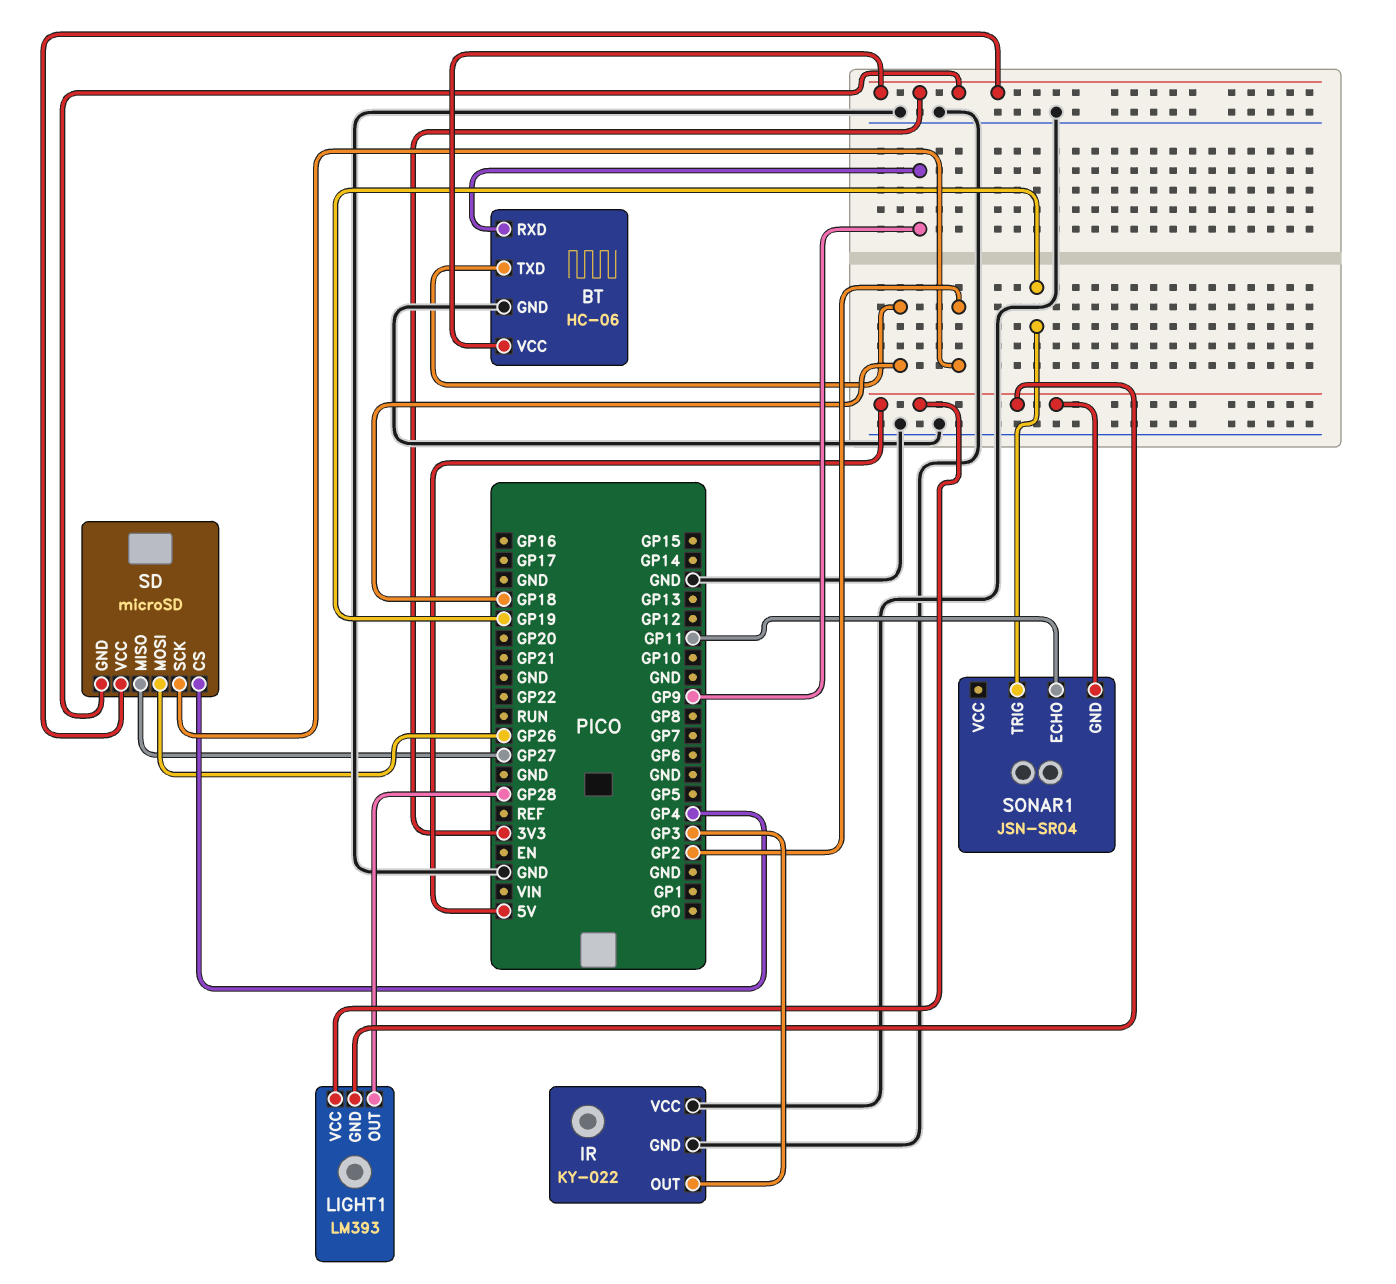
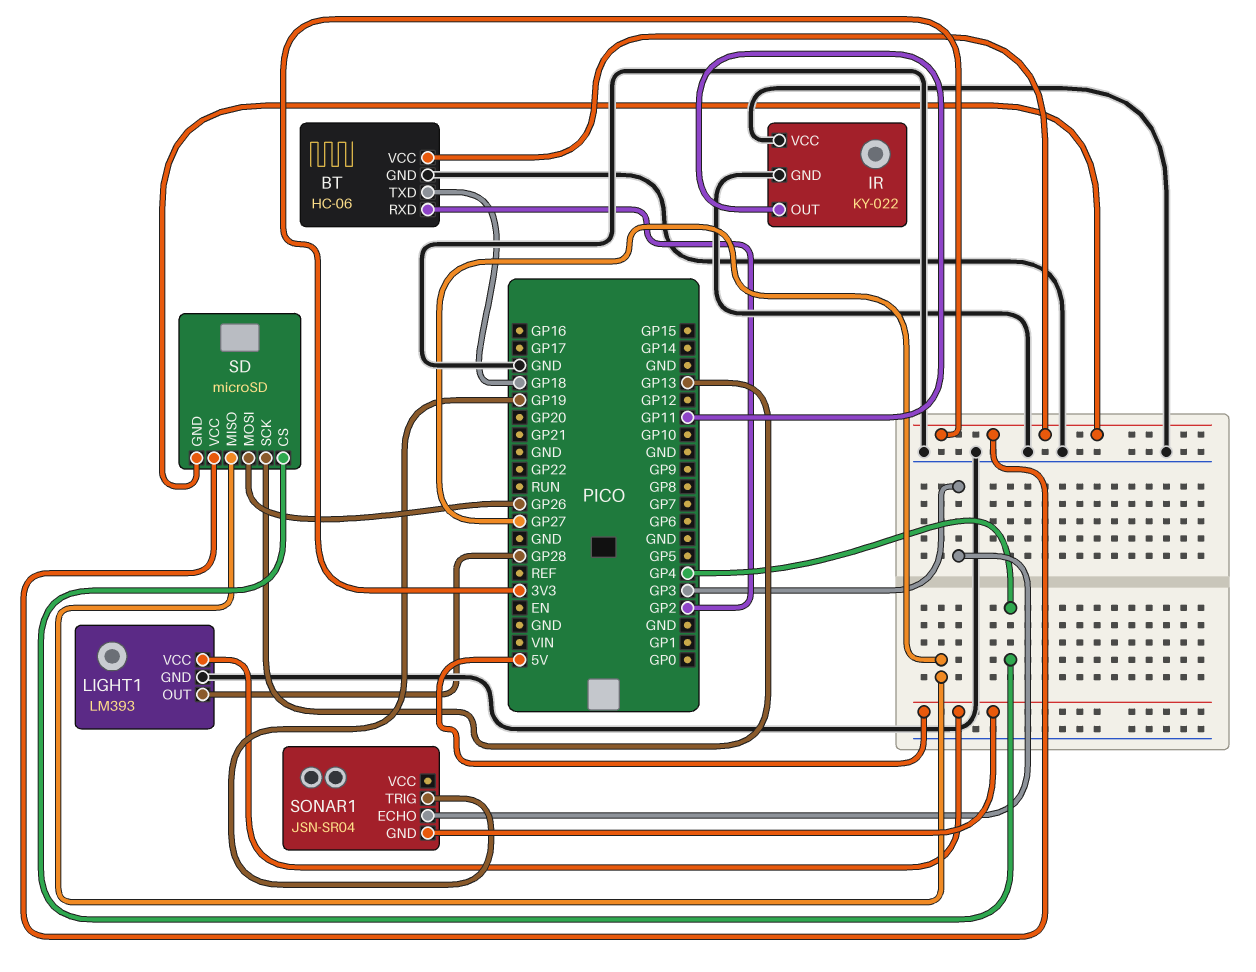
BT pin RXD: GP9 -> GP2
IR pin OUT: GP3 -> GP11
LIGHT1 pin GND: 5V -> GND
SD pin SCK: GP2 -> GP13
SONAR1 pin ECHO: GP11 -> GP3

